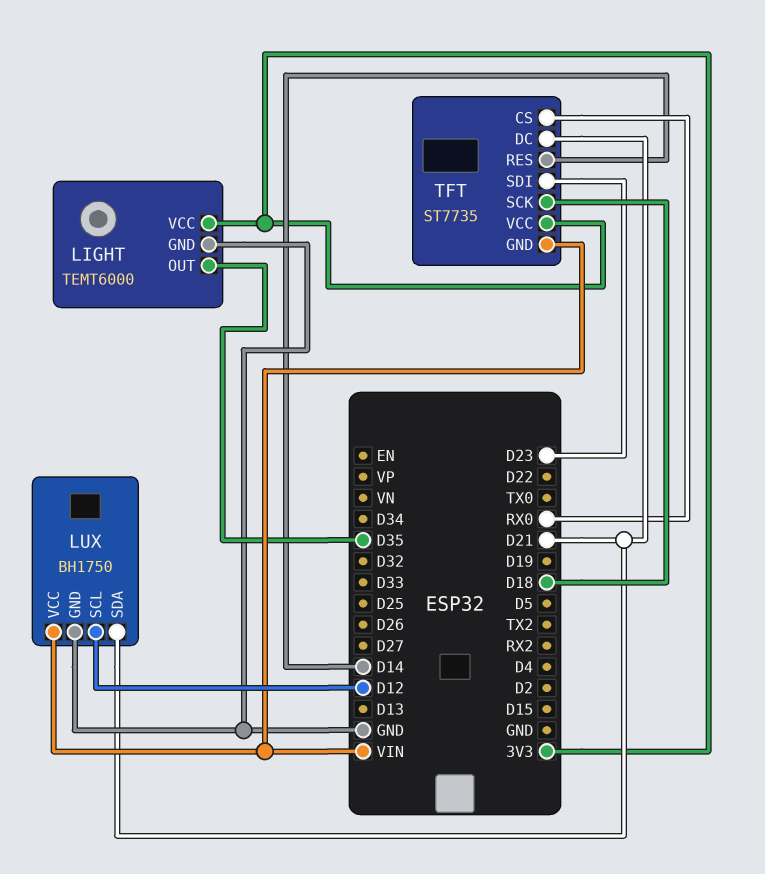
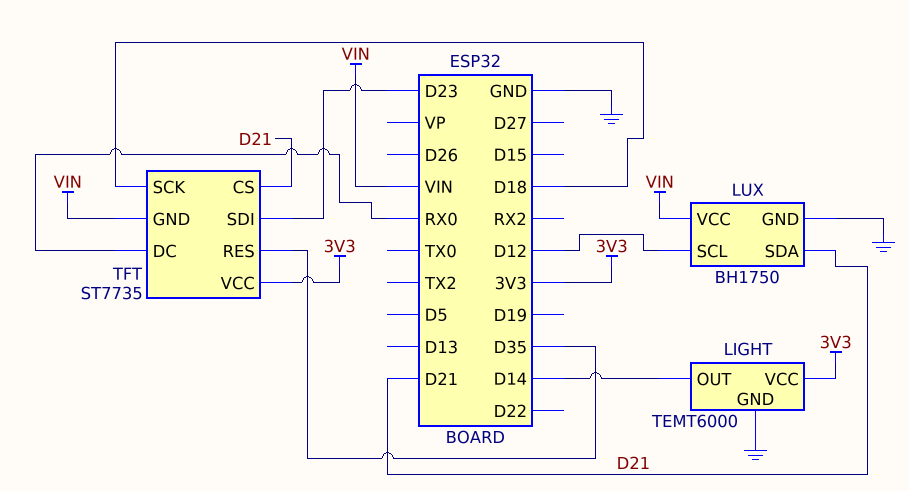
LIGHT pin OUT: D35 -> D14
TFT pin CS: RX0 -> D21
TFT pin DC: D21 -> RX0
TFT pin RES: D14 -> D35

